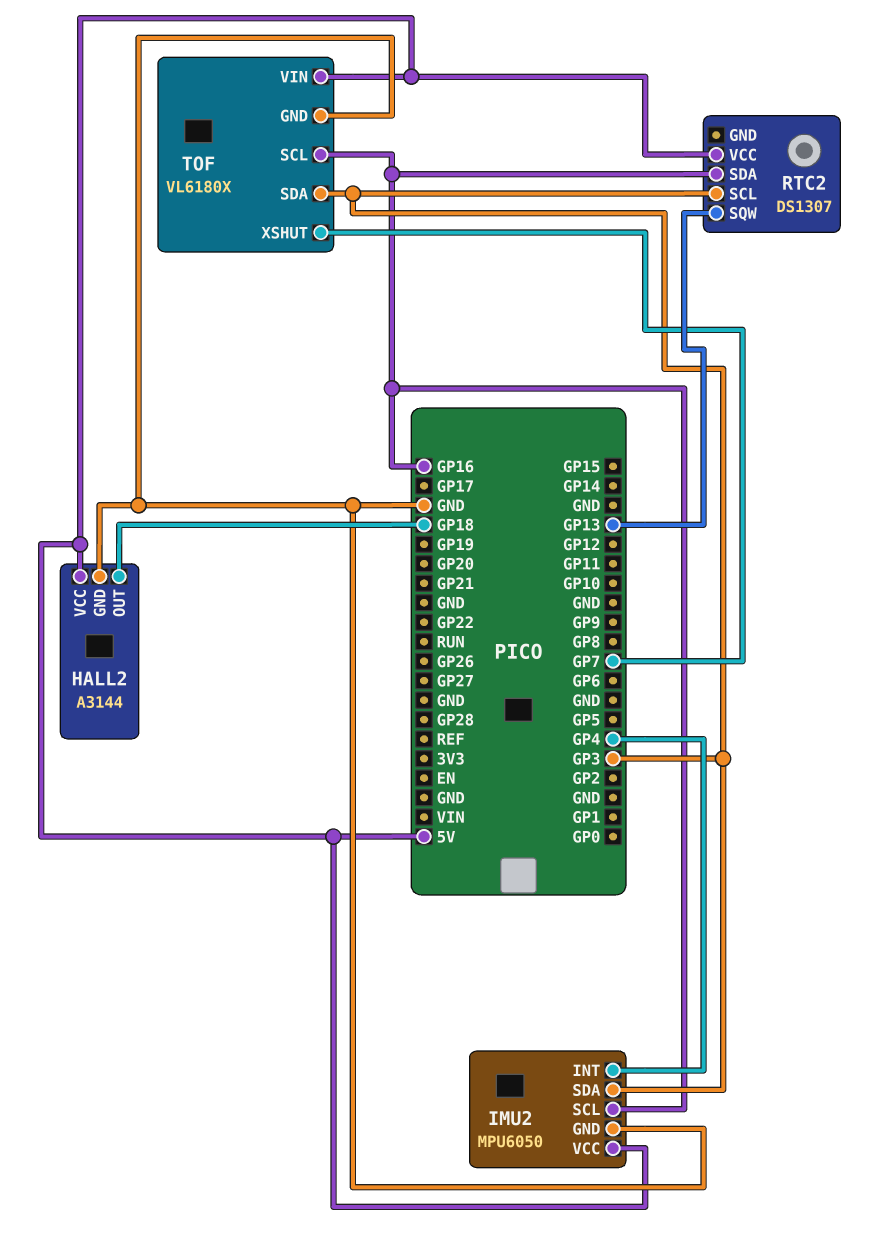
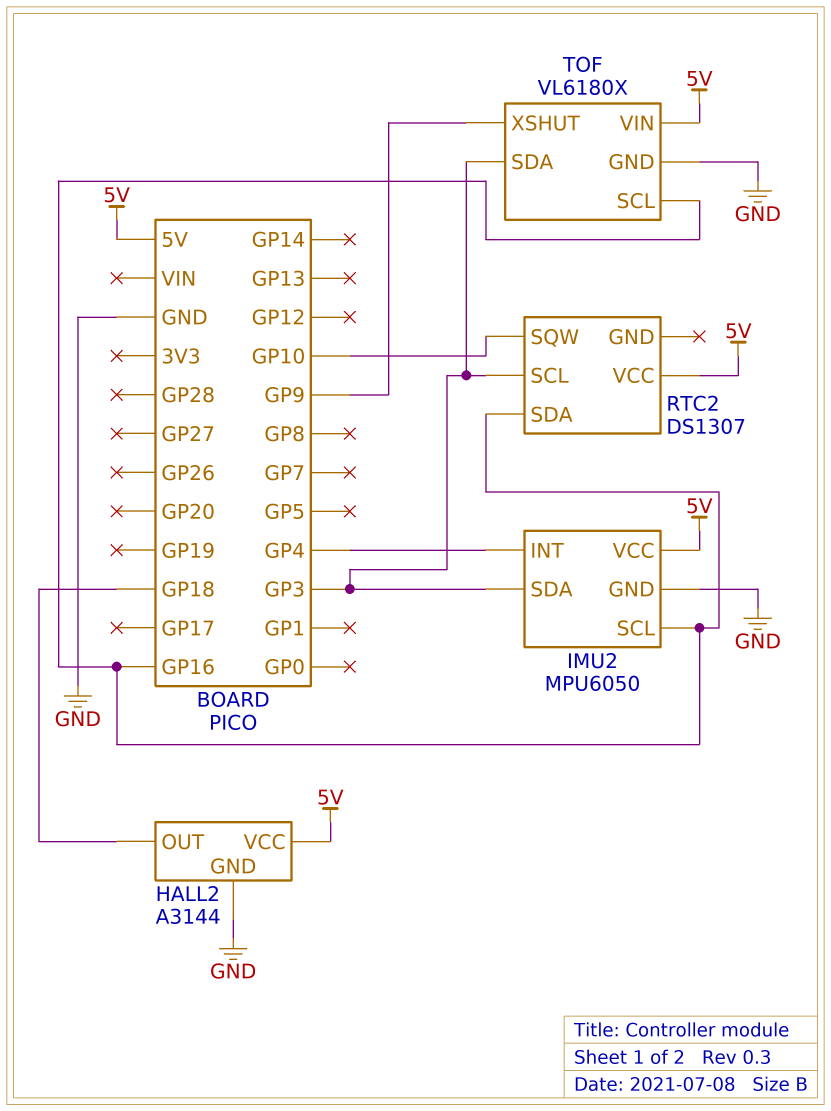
RTC2 pin SQW: GP13 -> GP10
TOF pin XSHUT: GP7 -> GP9

